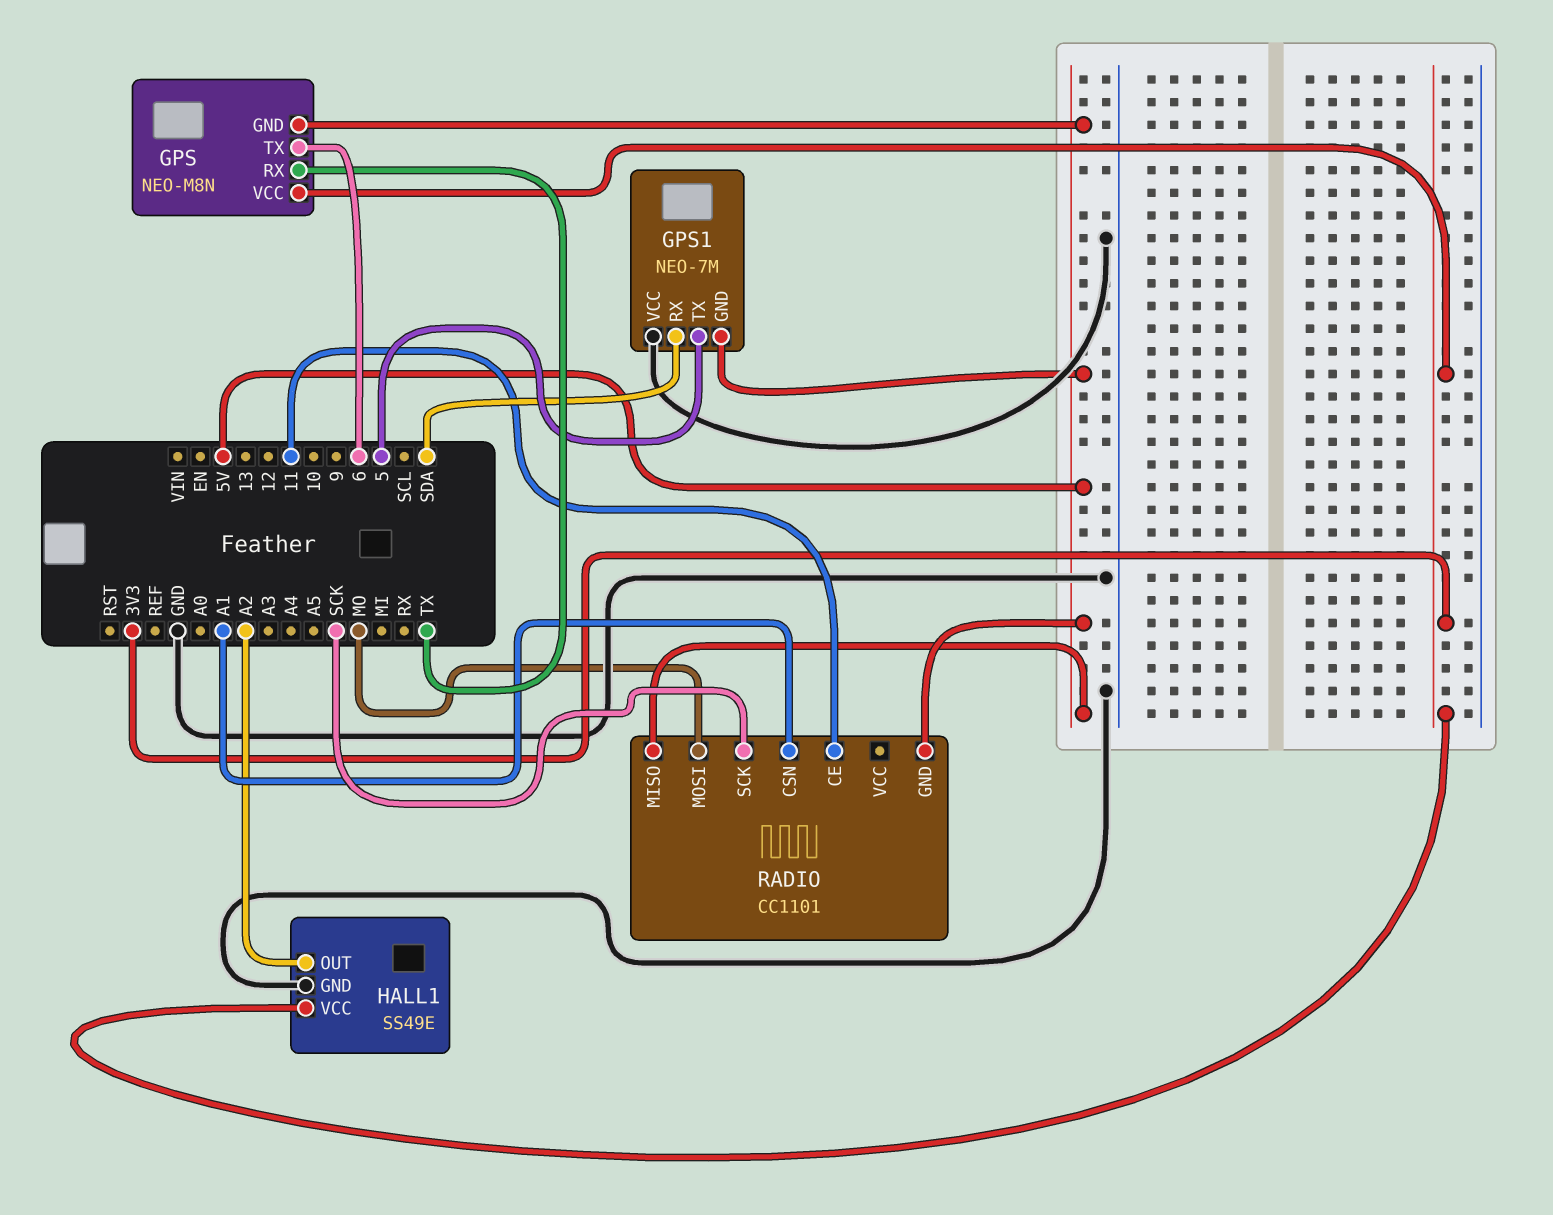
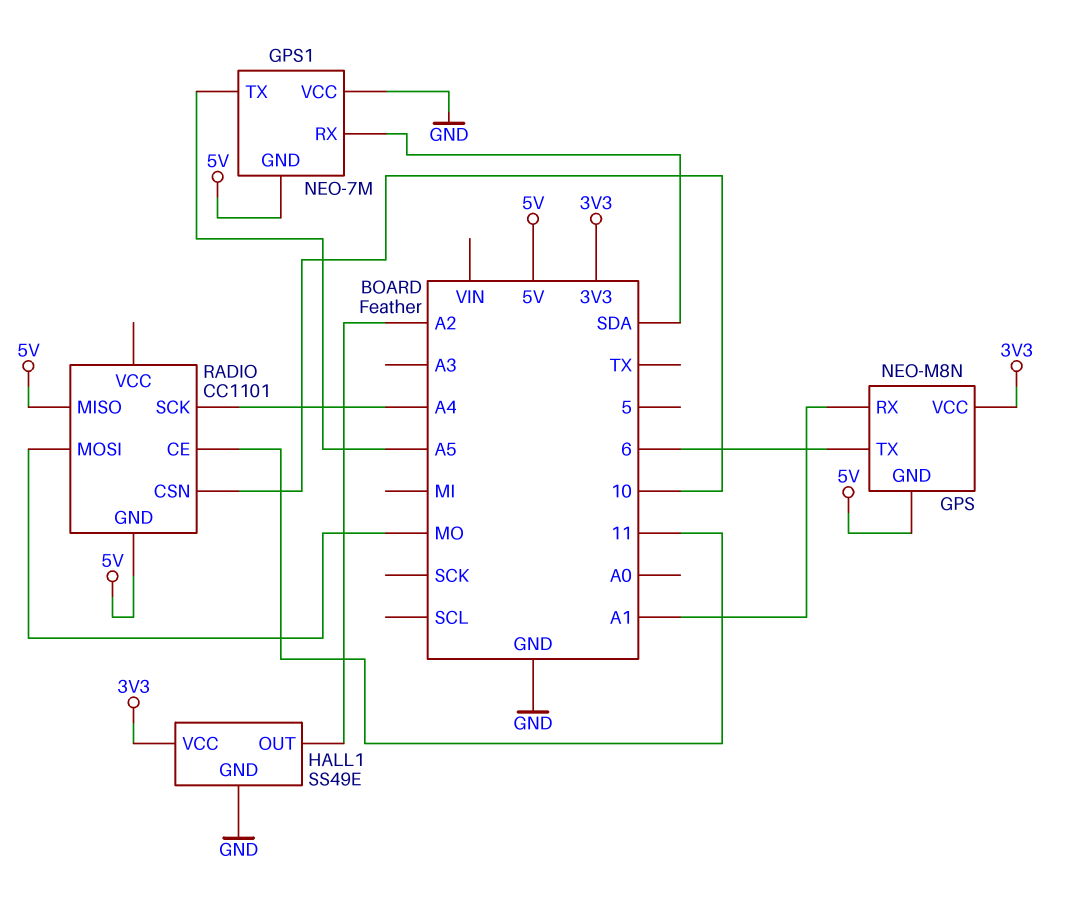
GPS pin RX: TX -> A1
GPS1 pin TX: 5 -> A5
RADIO pin CSN: A1 -> 10
RADIO pin SCK: SCK -> A4

